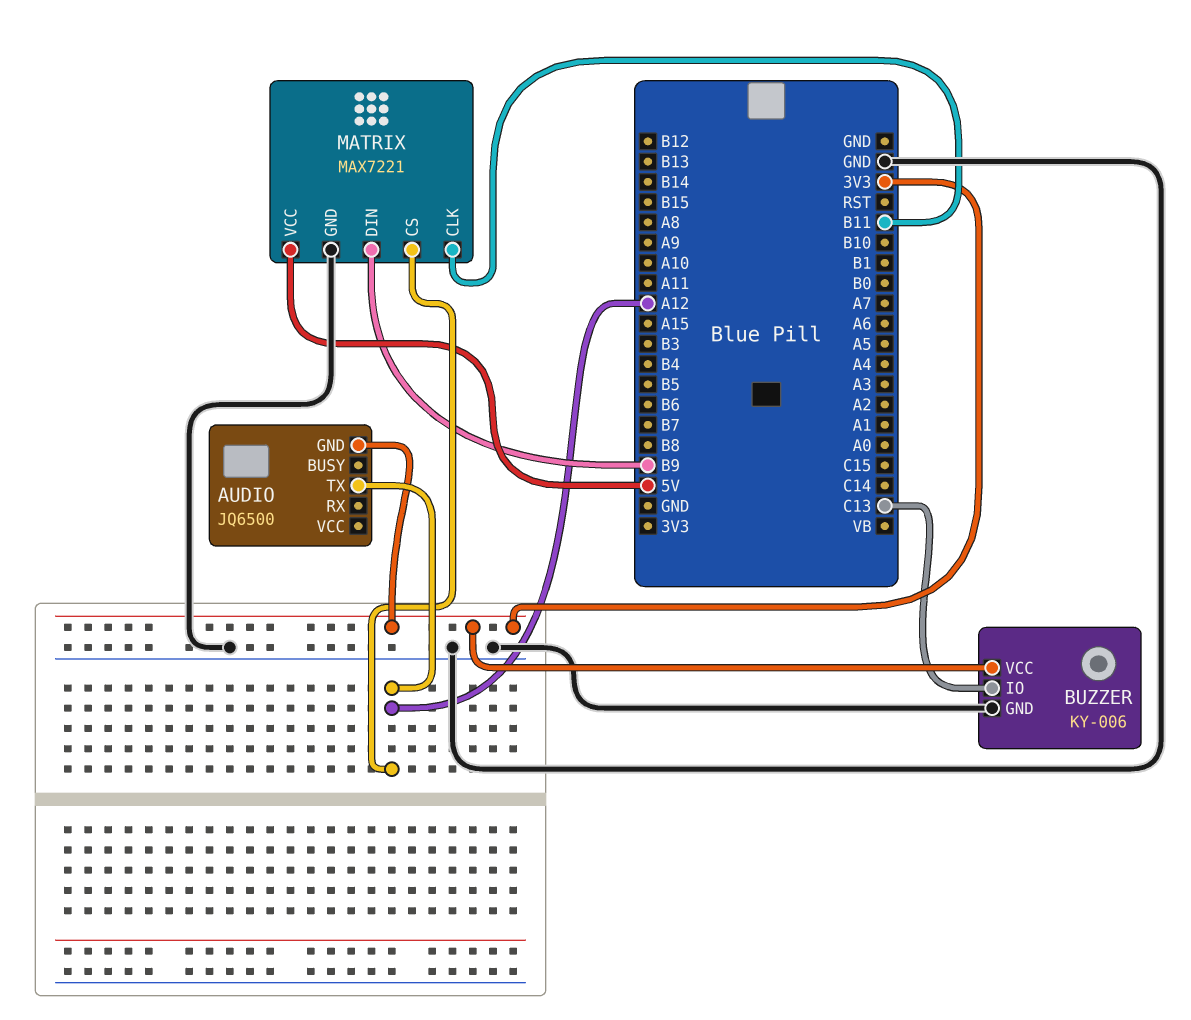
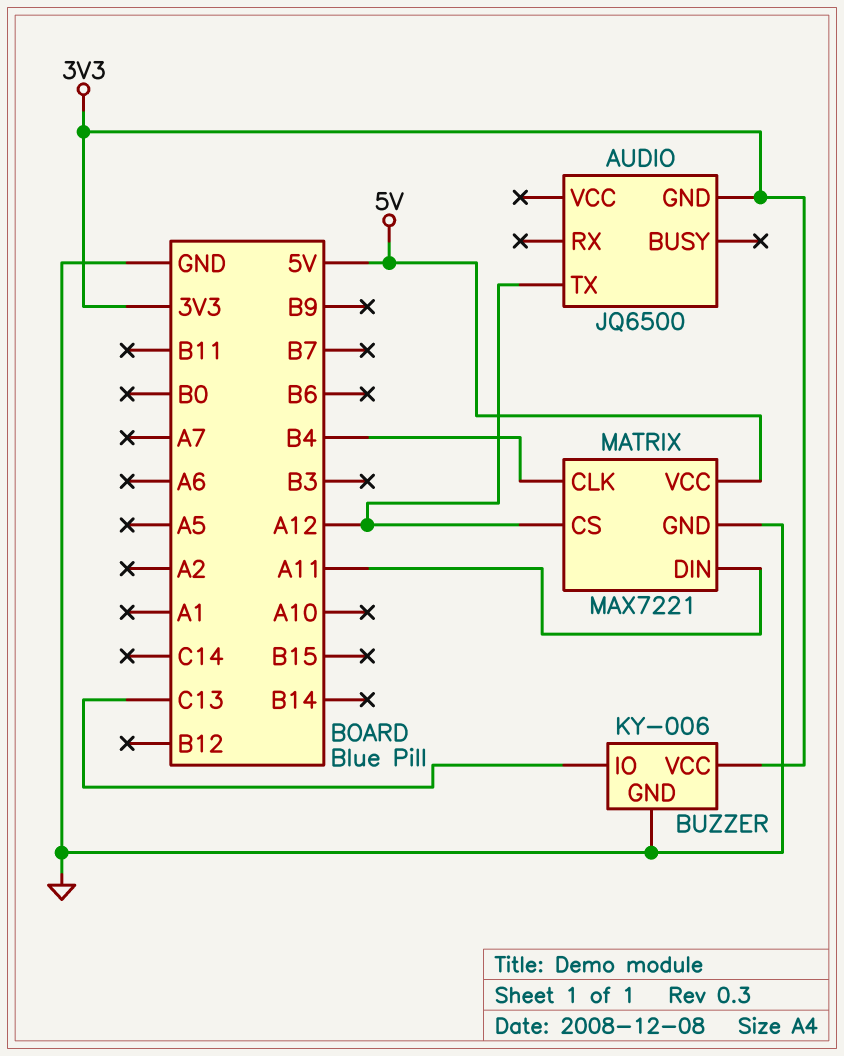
MATRIX pin CLK: B11 -> B4
MATRIX pin DIN: B9 -> A11

